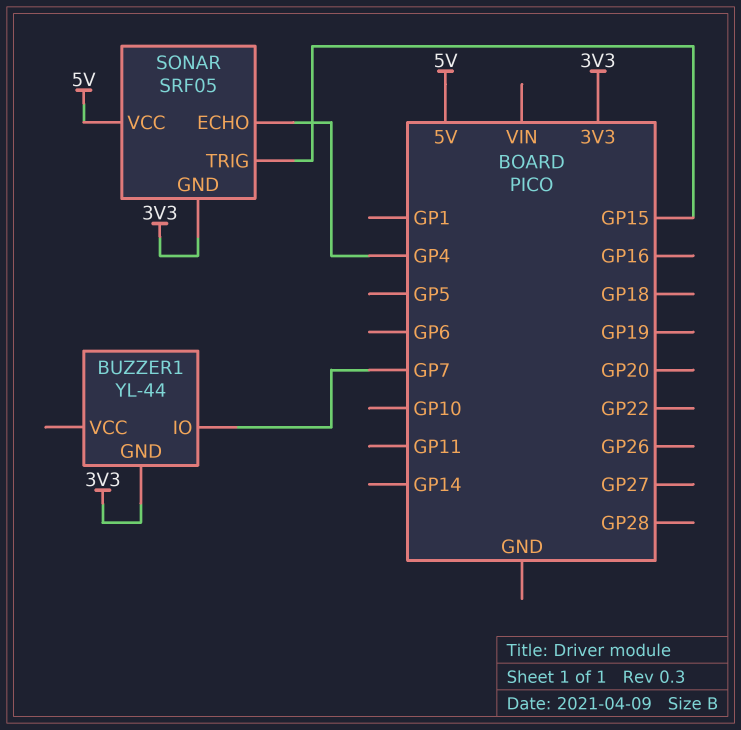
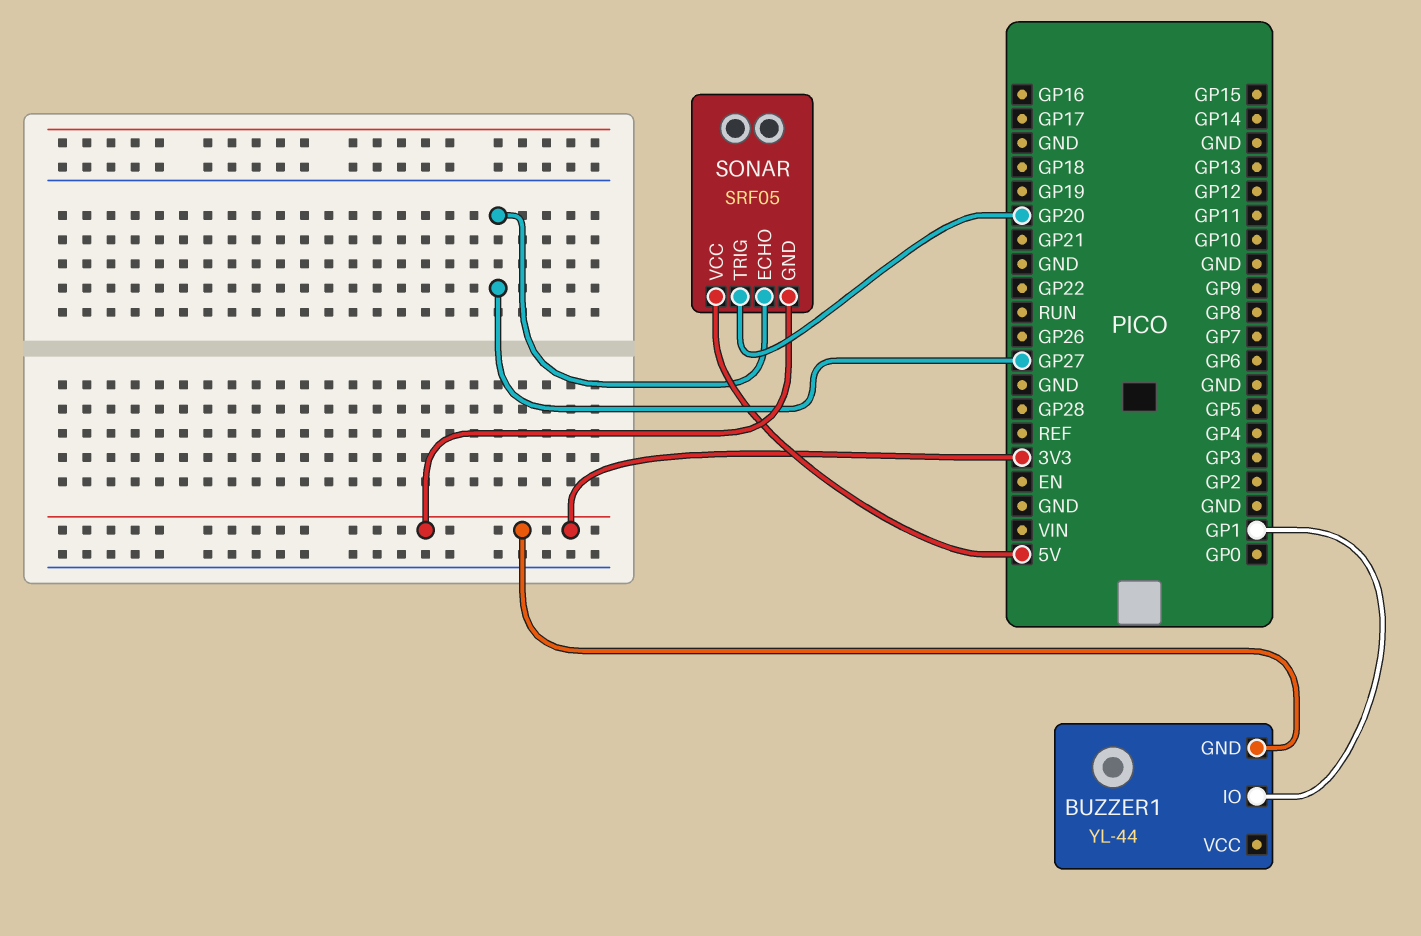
BUZZER1 pin IO: GP7 -> GP1
SONAR pin ECHO: GP4 -> GP27
SONAR pin TRIG: GP15 -> GP20

